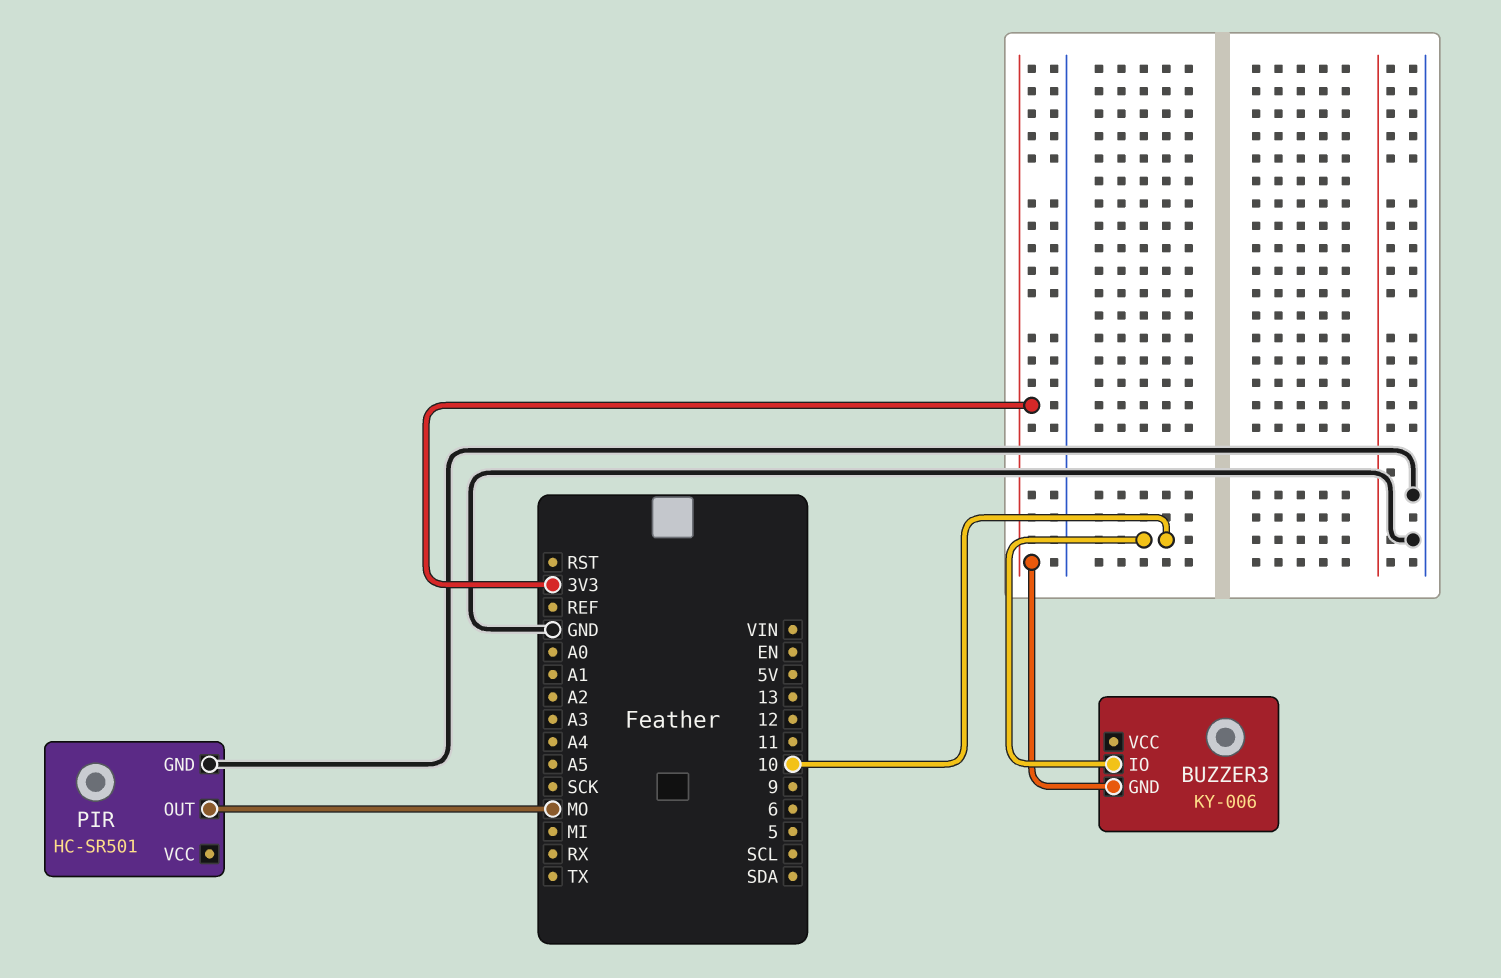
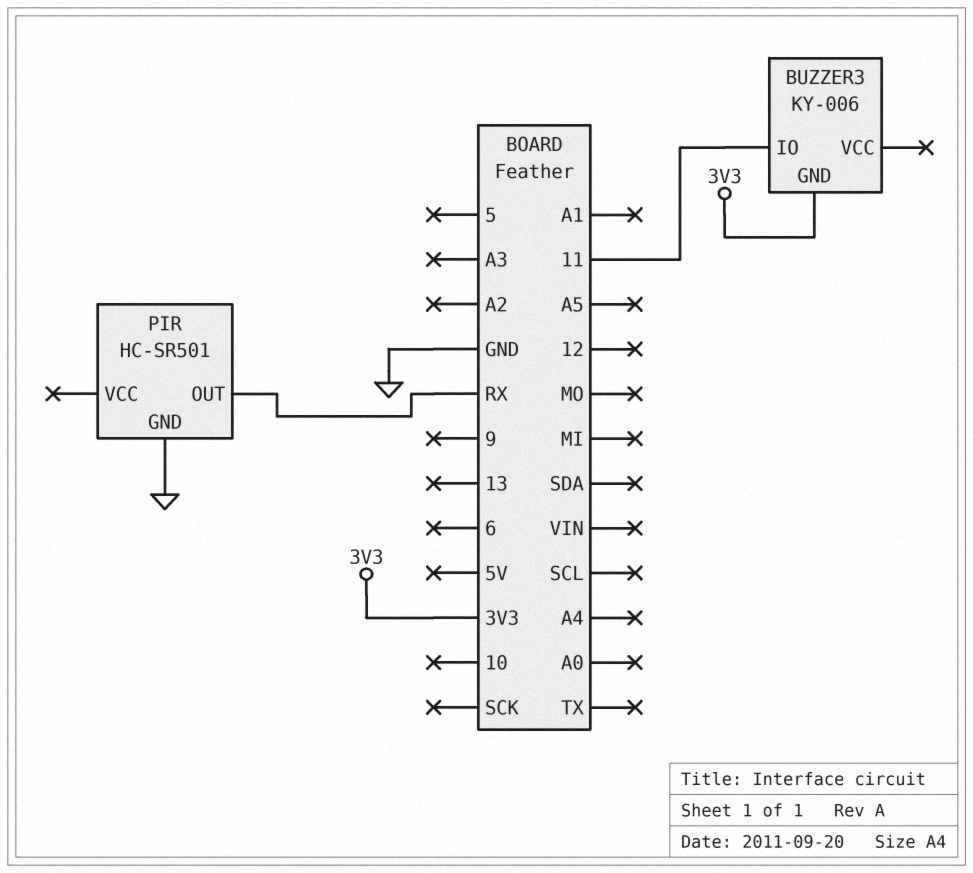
BUZZER3 pin IO: 10 -> 11
PIR pin OUT: MO -> RX

